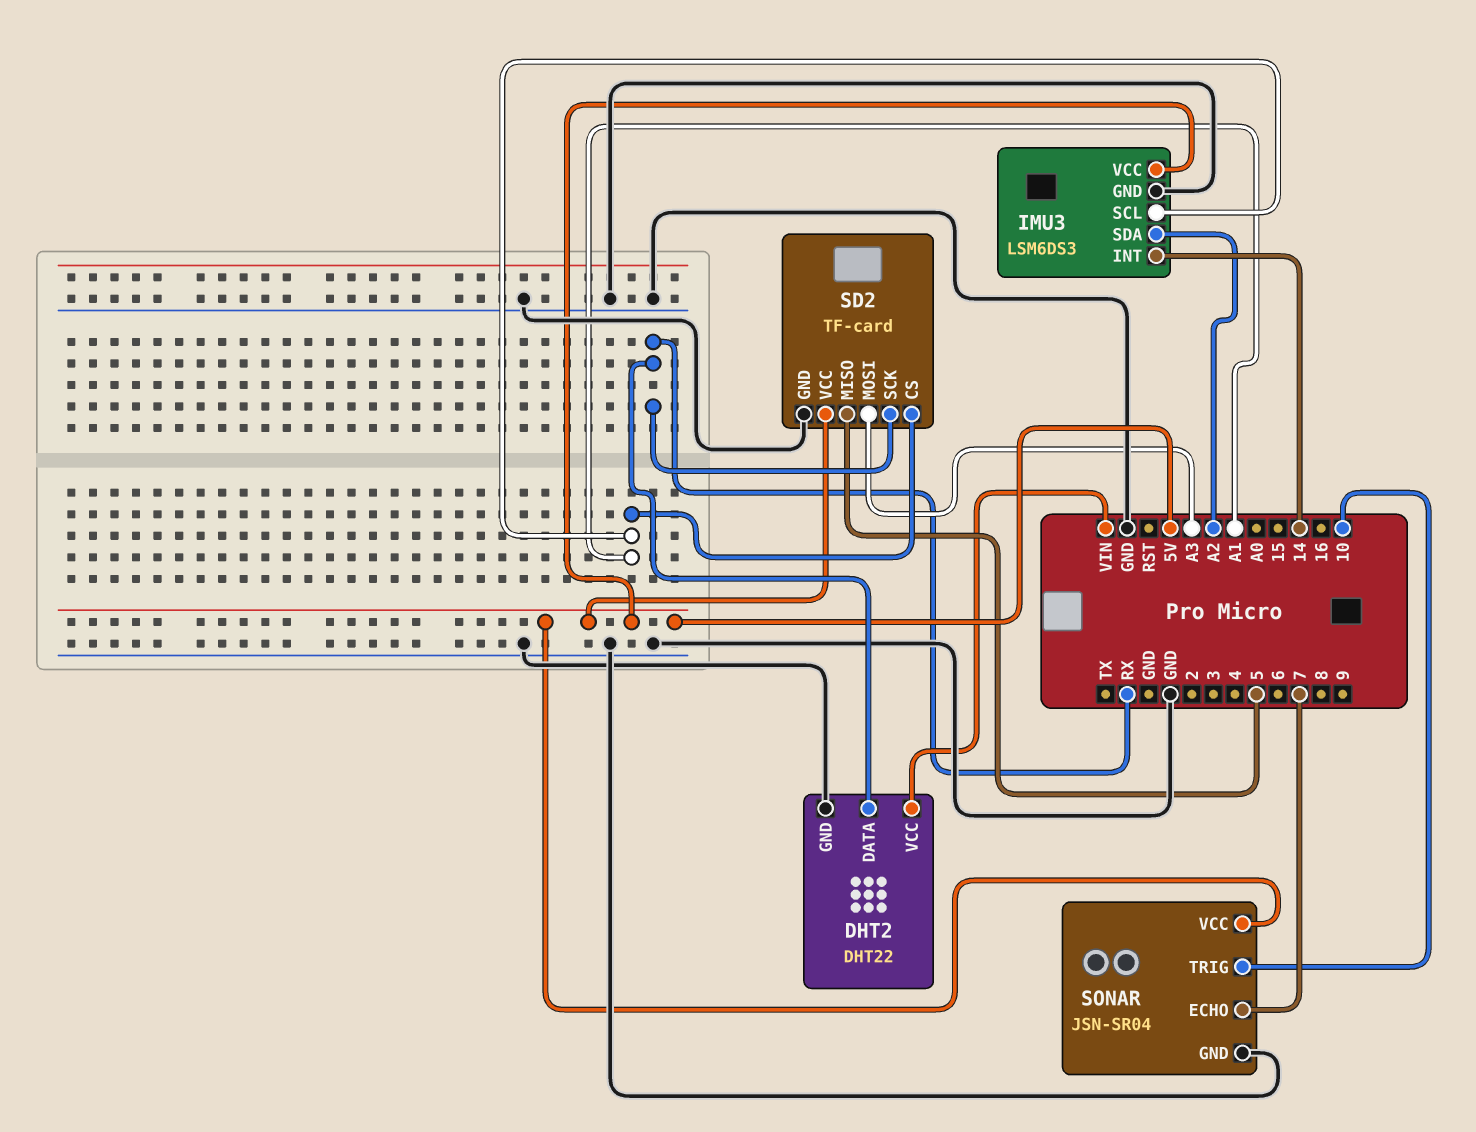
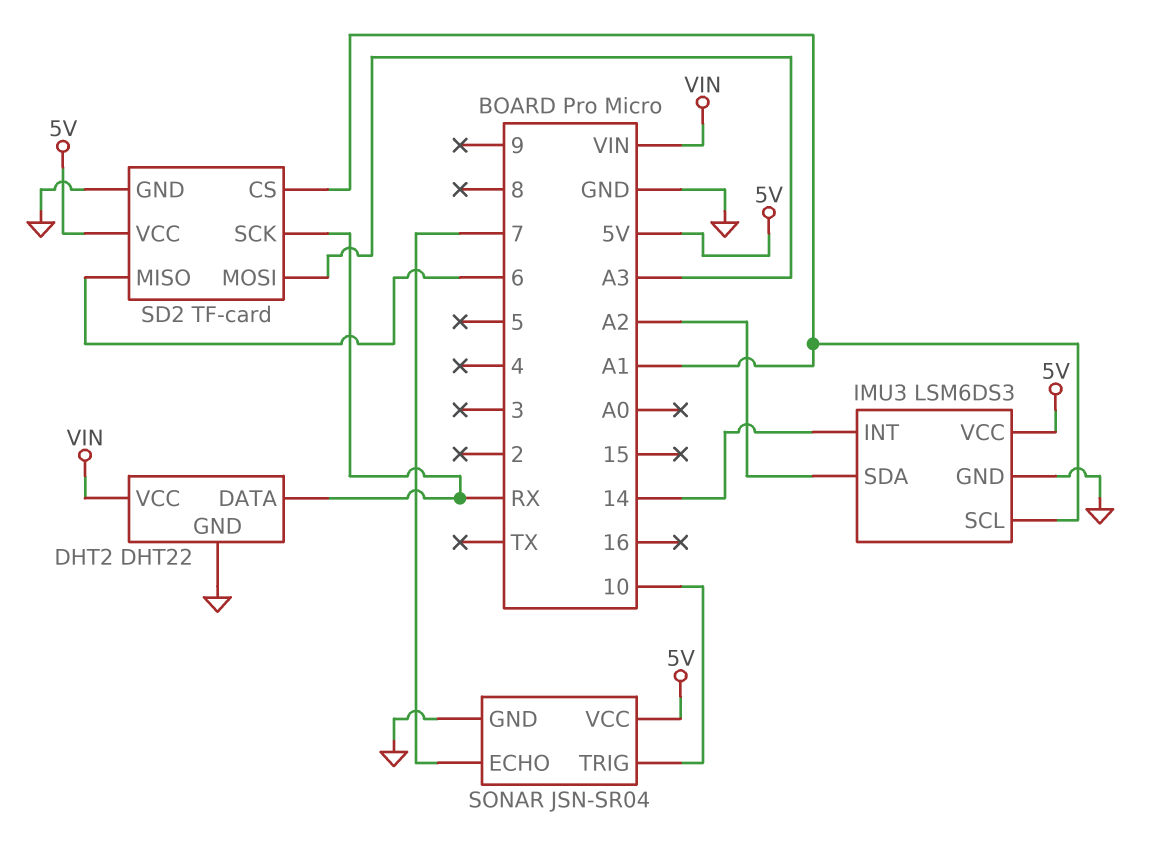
SD2 pin MISO: 5 -> 6

